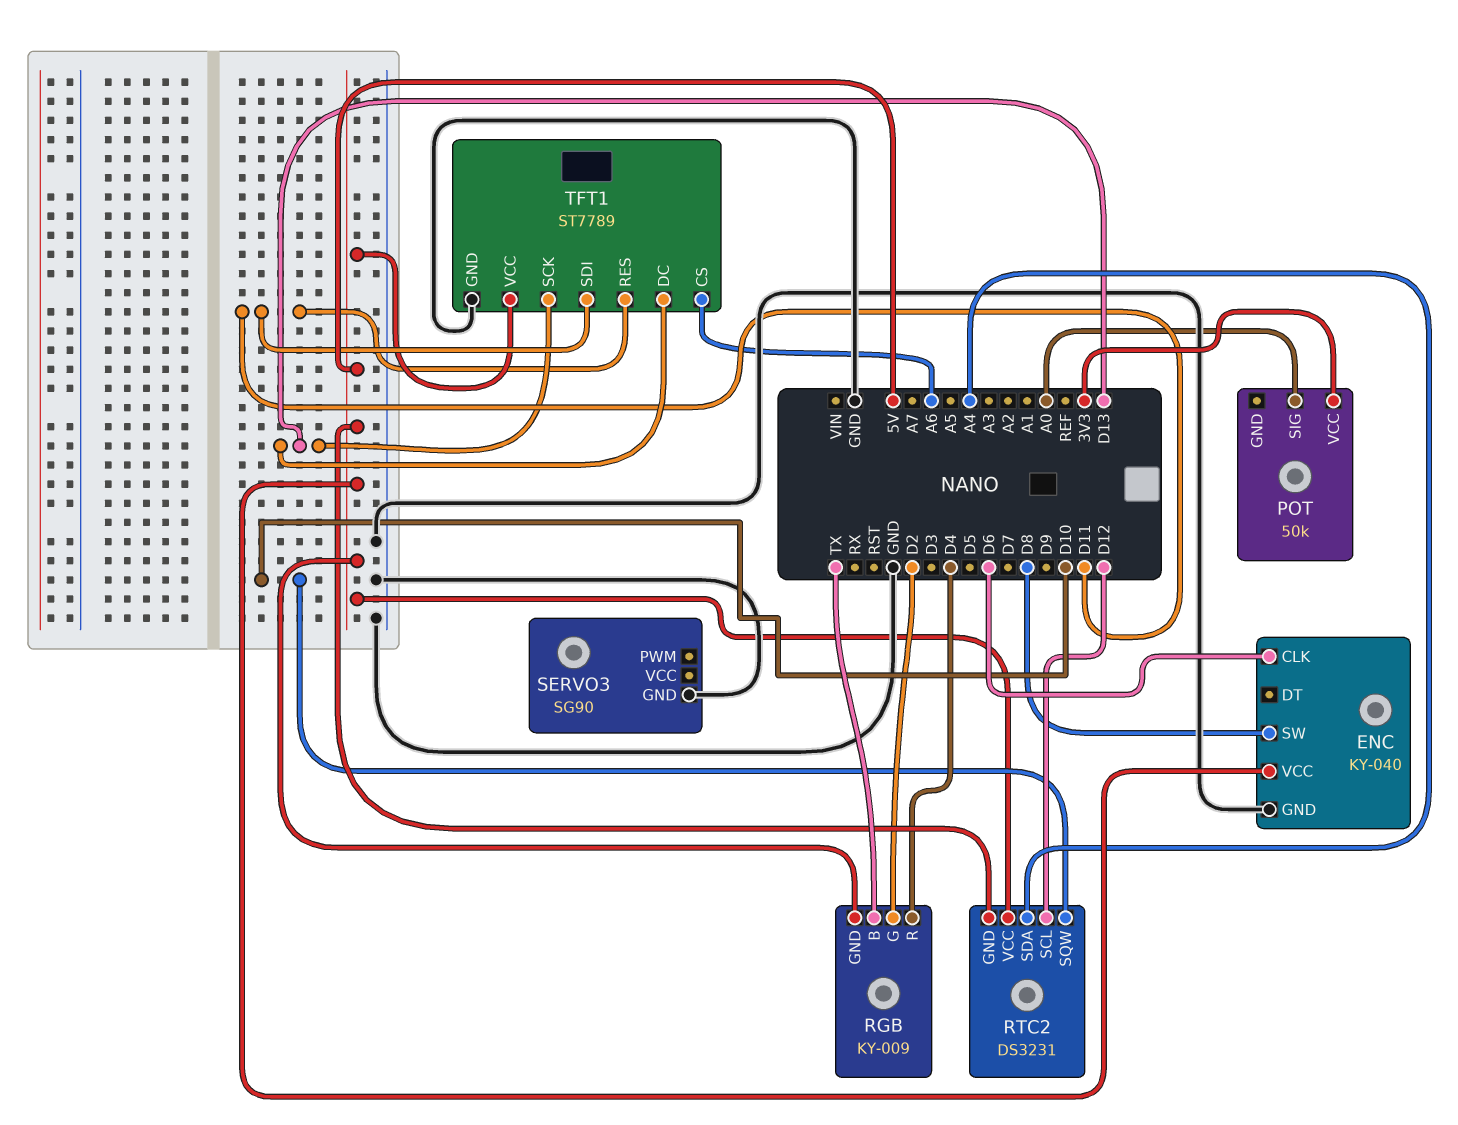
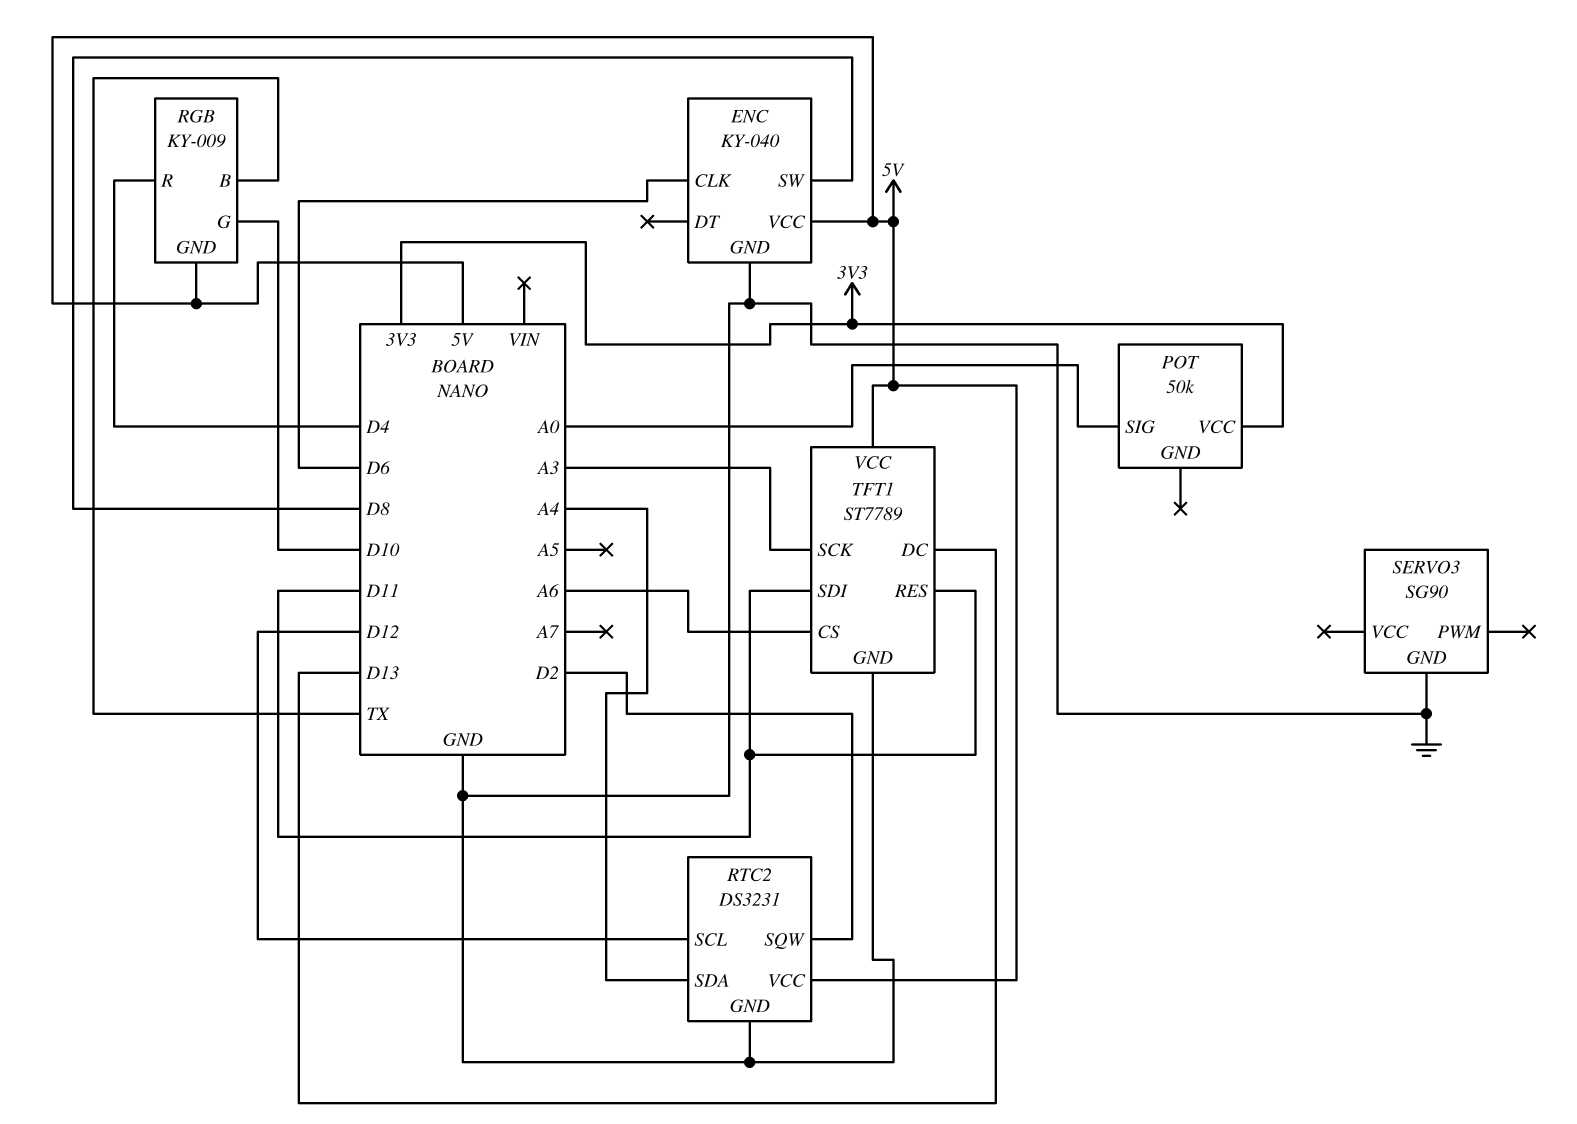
RGB pin G: D2 -> D10
RTC2 pin GND: 5V -> GND
RTC2 pin SQW: D10 -> D2
TFT1 pin SCK: D13 -> A3

